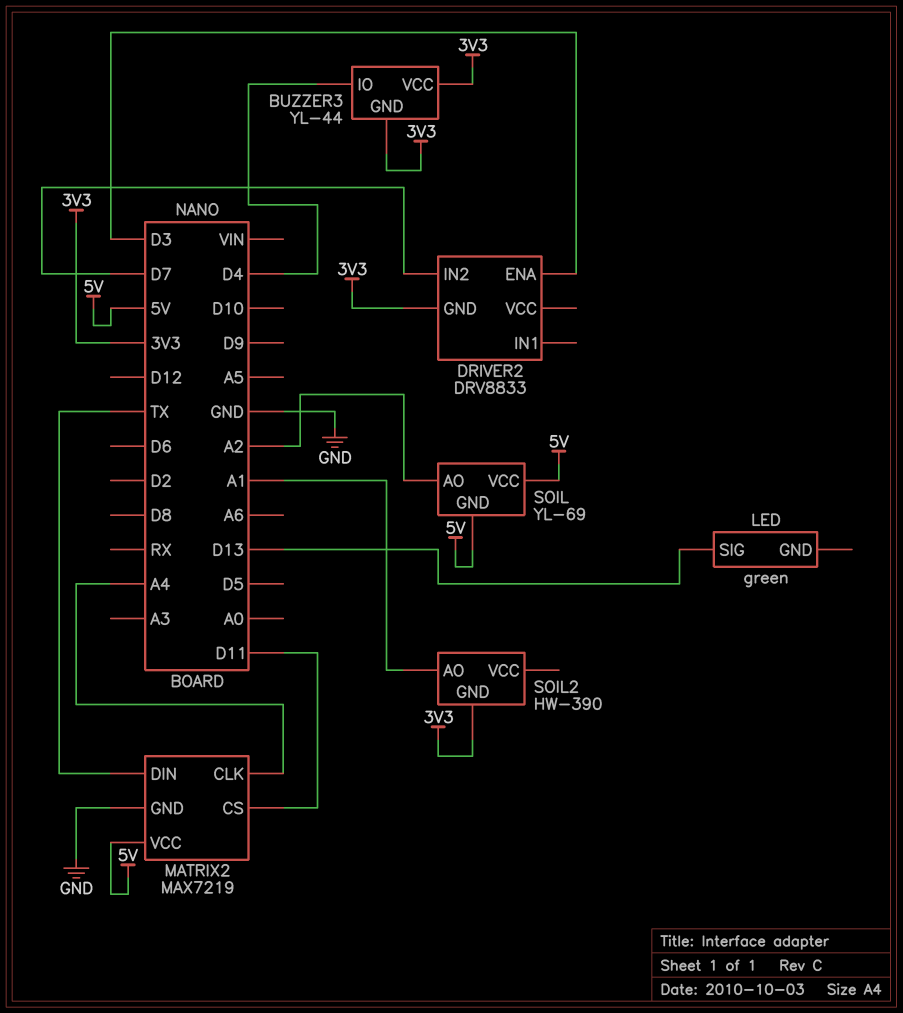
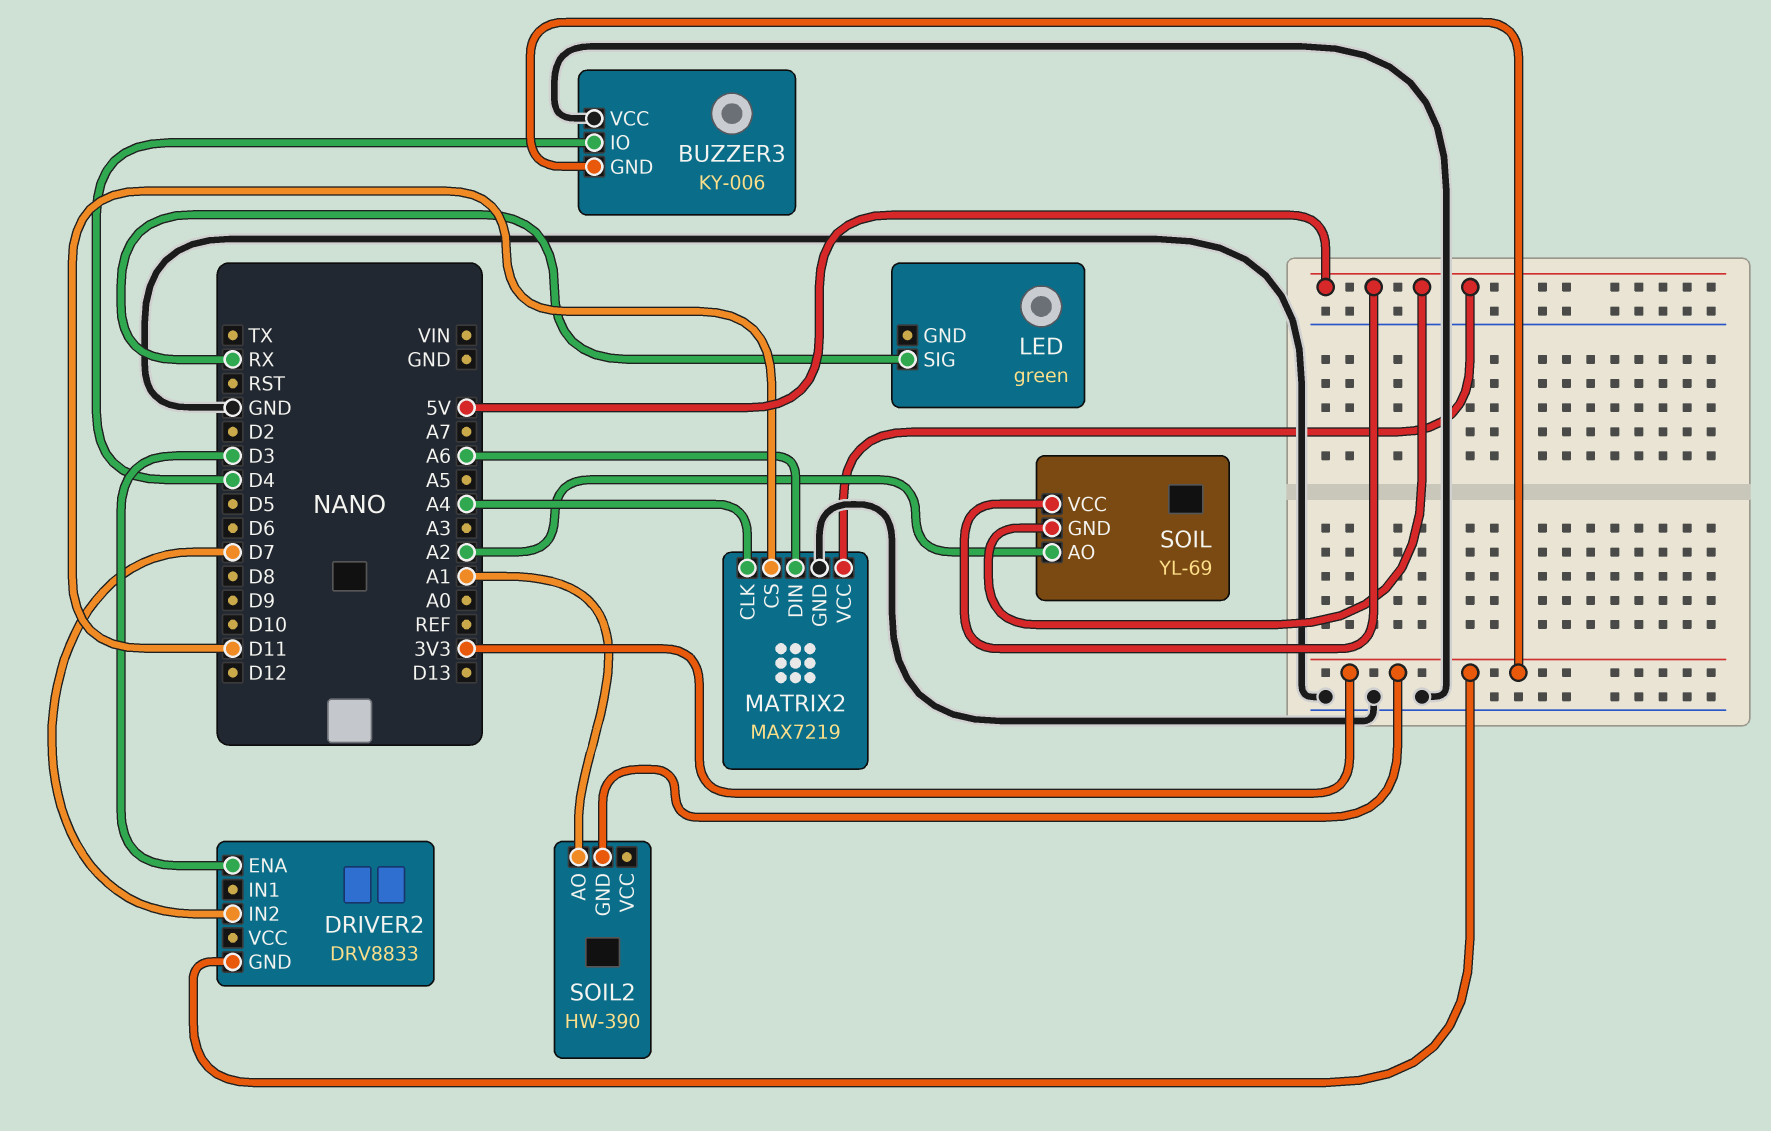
BUZZER3: YL-44 -> KY-006
BUZZER3 pin VCC: 3V3 -> GND
LED pin SIG: D13 -> RX
MATRIX2 pin DIN: TX -> A6

